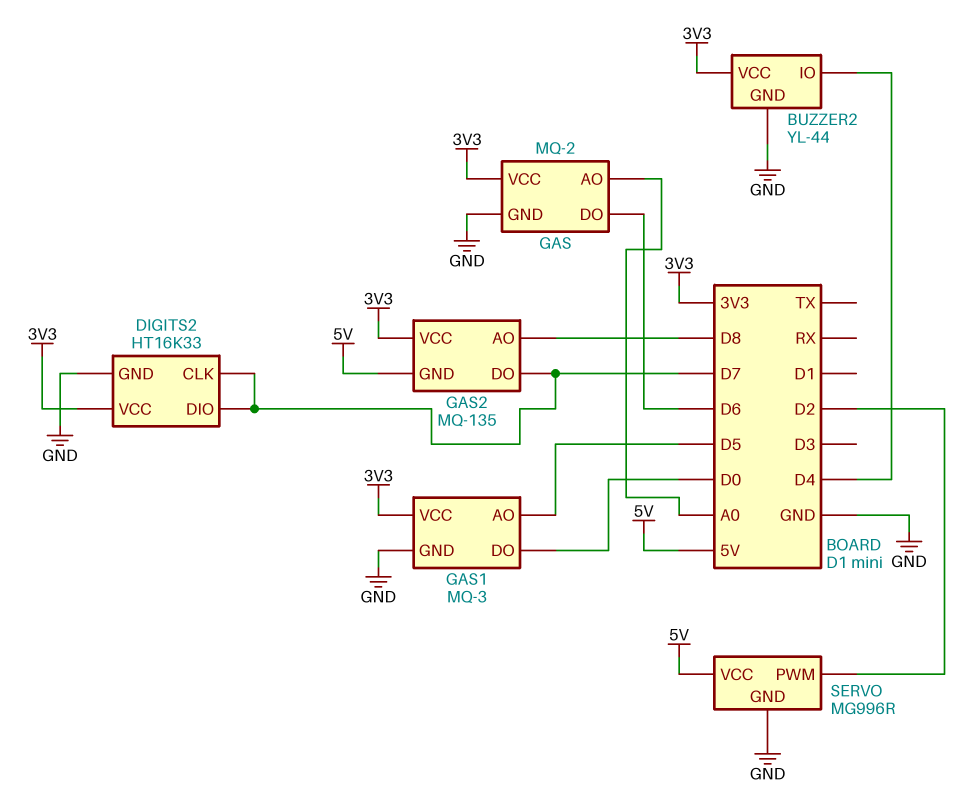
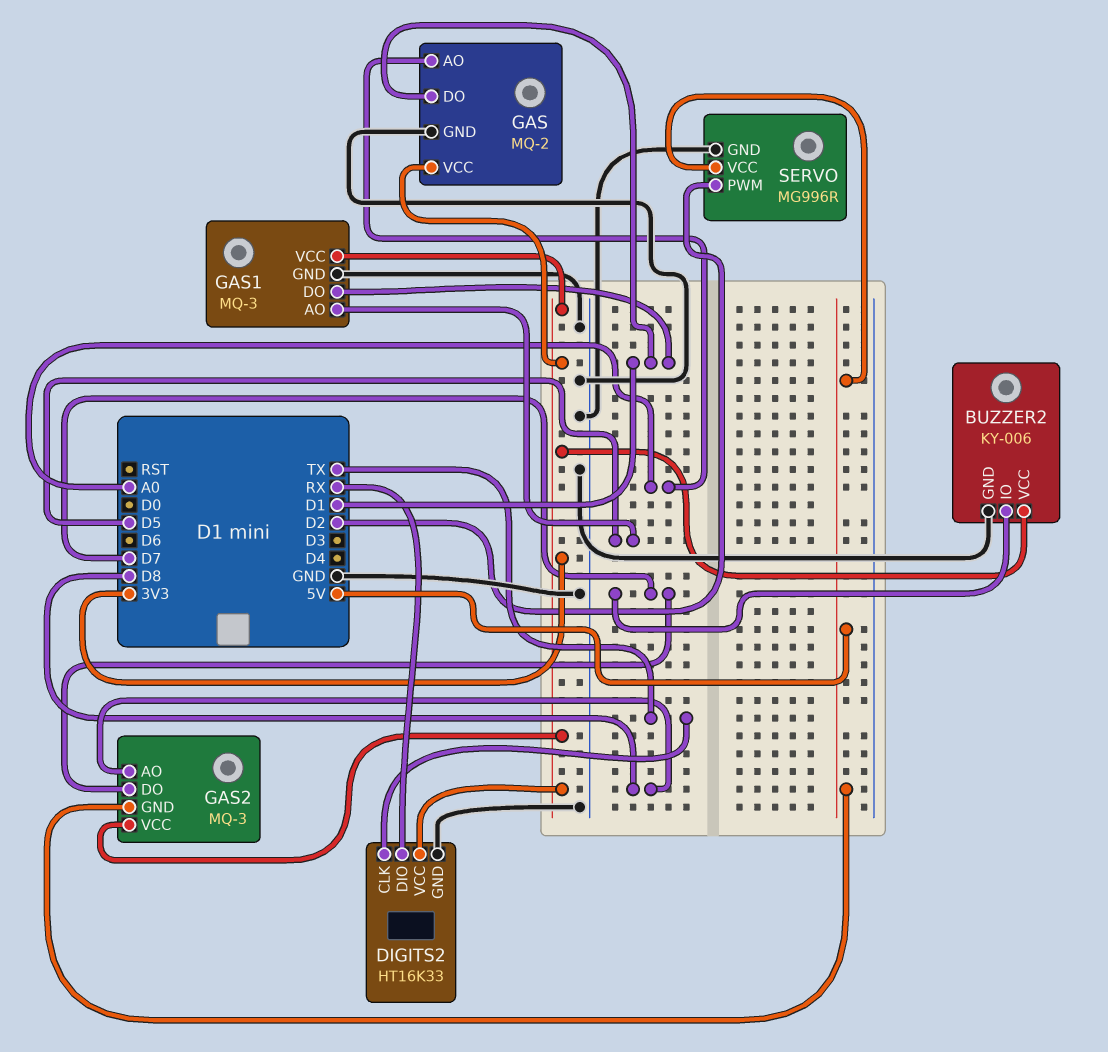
BUZZER2: YL-44 -> KY-006
BUZZER2 pin IO: D4 -> D7
DIGITS2 pin CLK: D7 -> TX
DIGITS2 pin DIO: D7 -> RX
GAS pin DO: D6 -> D1
GAS1 pin DO: D0 -> D1
GAS2: MQ-135 -> MQ-3

